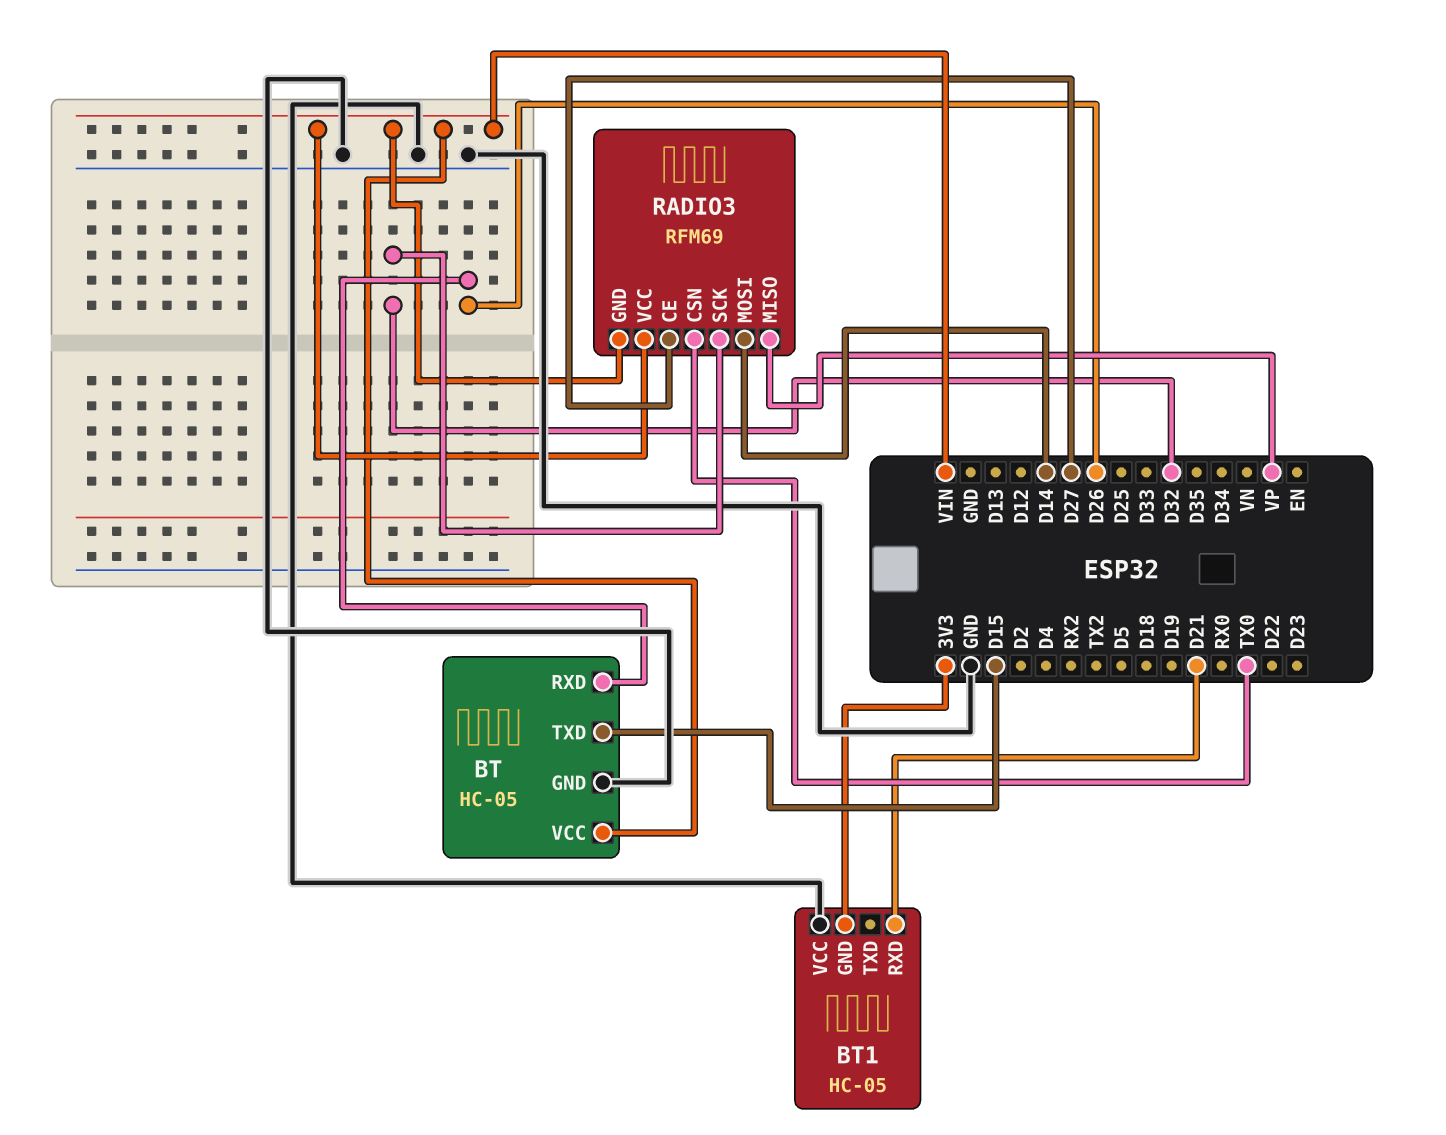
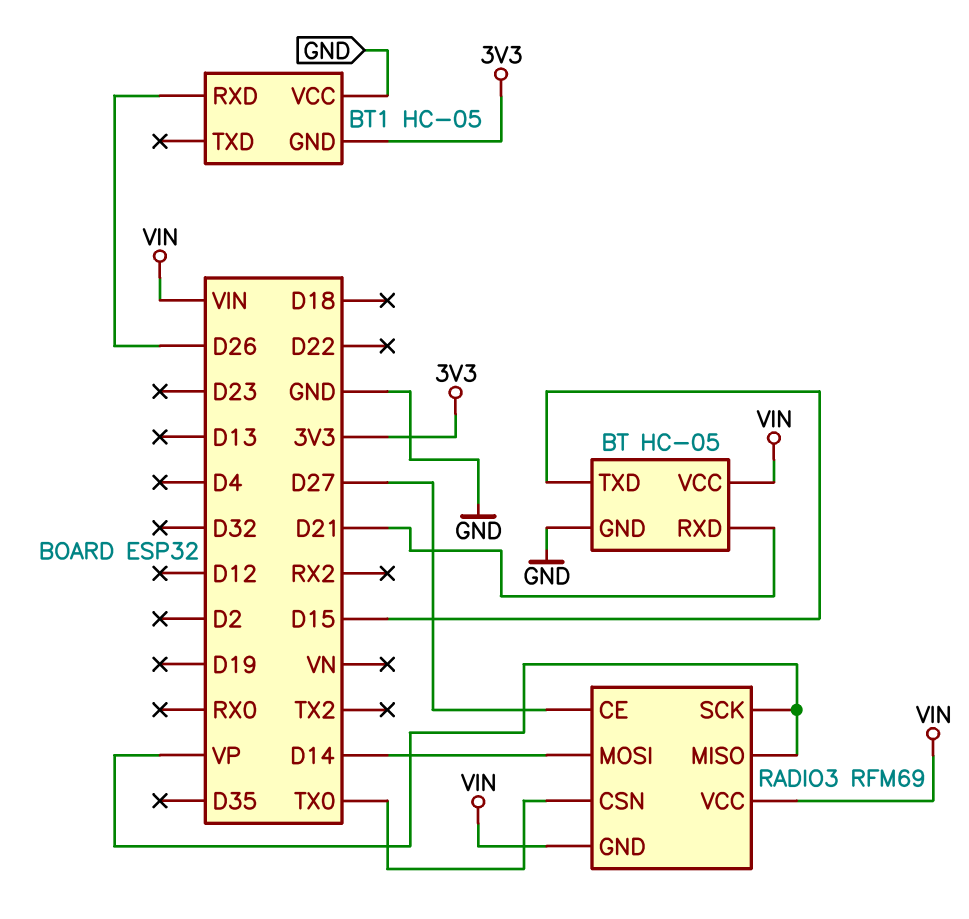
BT pin RXD: D26 -> D21
BT1 pin RXD: D21 -> D26
RADIO3 pin SCK: D32 -> VP

